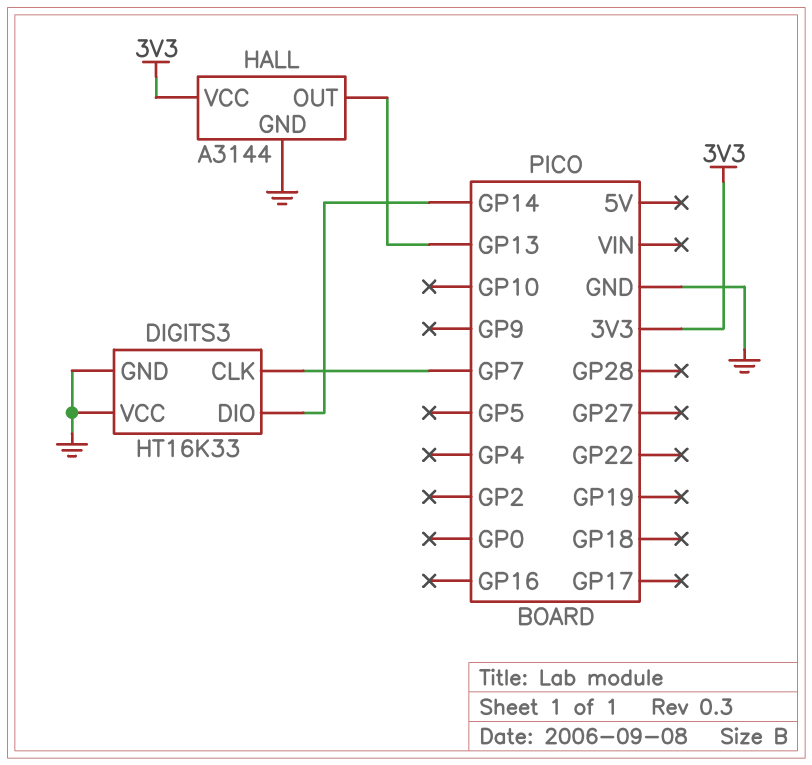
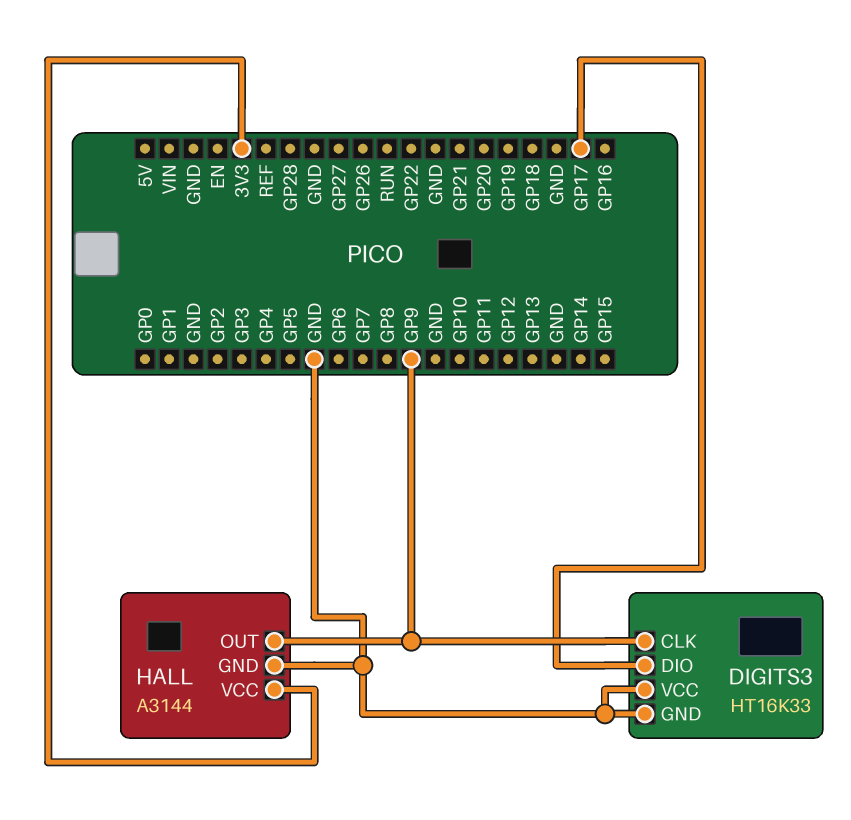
DIGITS3 pin CLK: GP7 -> GP9
DIGITS3 pin DIO: GP14 -> GP17
HALL pin OUT: GP13 -> GP9

